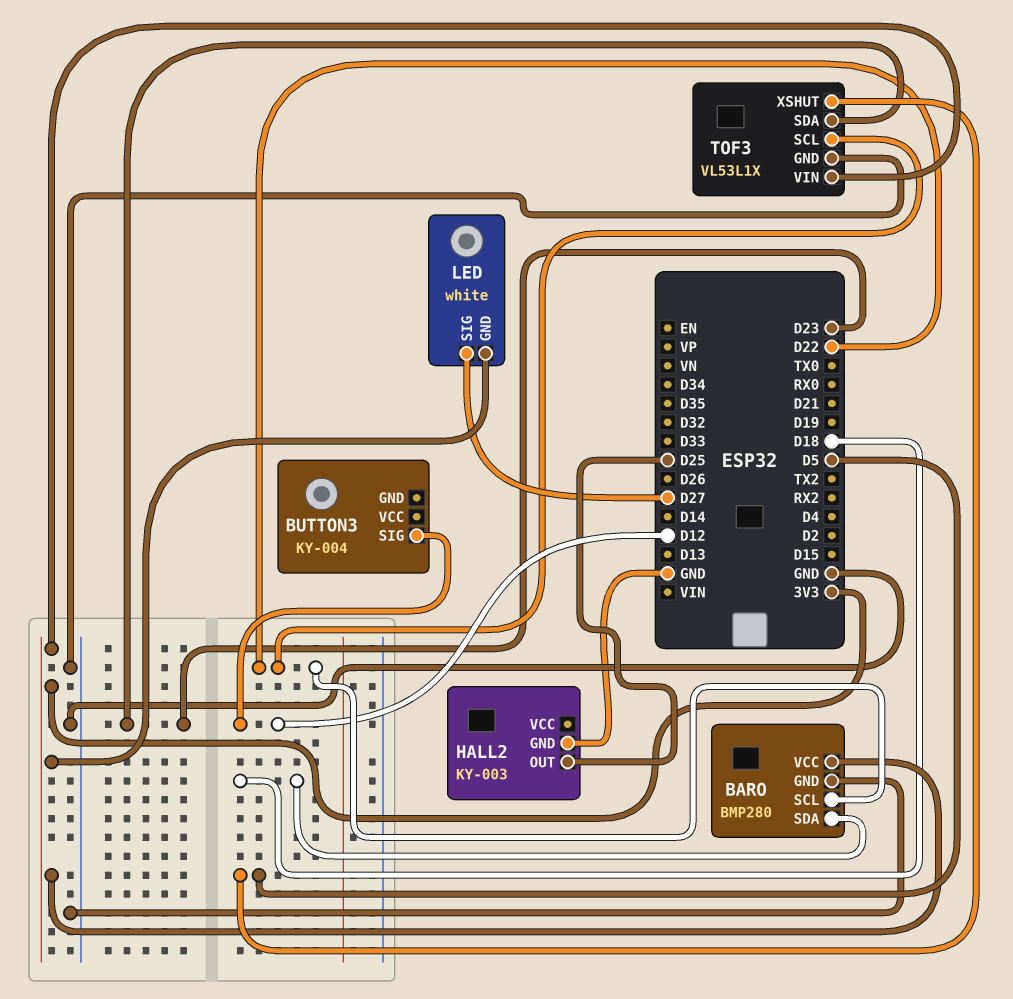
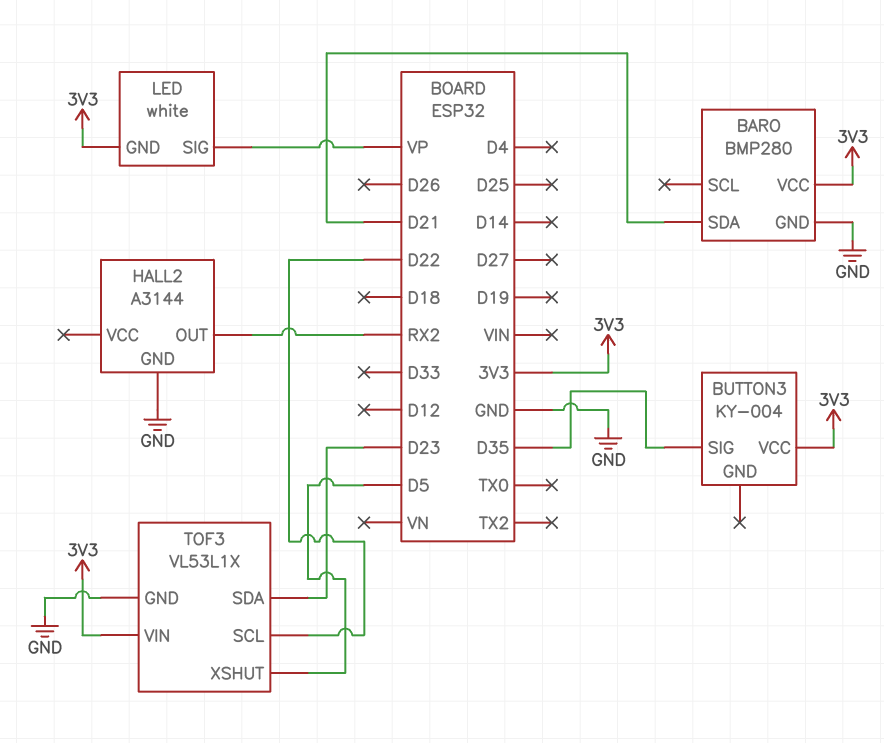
BARO pin SCL: D22 -> none
BARO pin SDA: D18 -> D21
BUTTON3 pin SIG: D12 -> D35
BUTTON3 pin VCC: none -> 3V3
HALL2: KY-003 -> A3144
HALL2 pin OUT: D25 -> RX2
LED pin SIG: D27 -> VP

